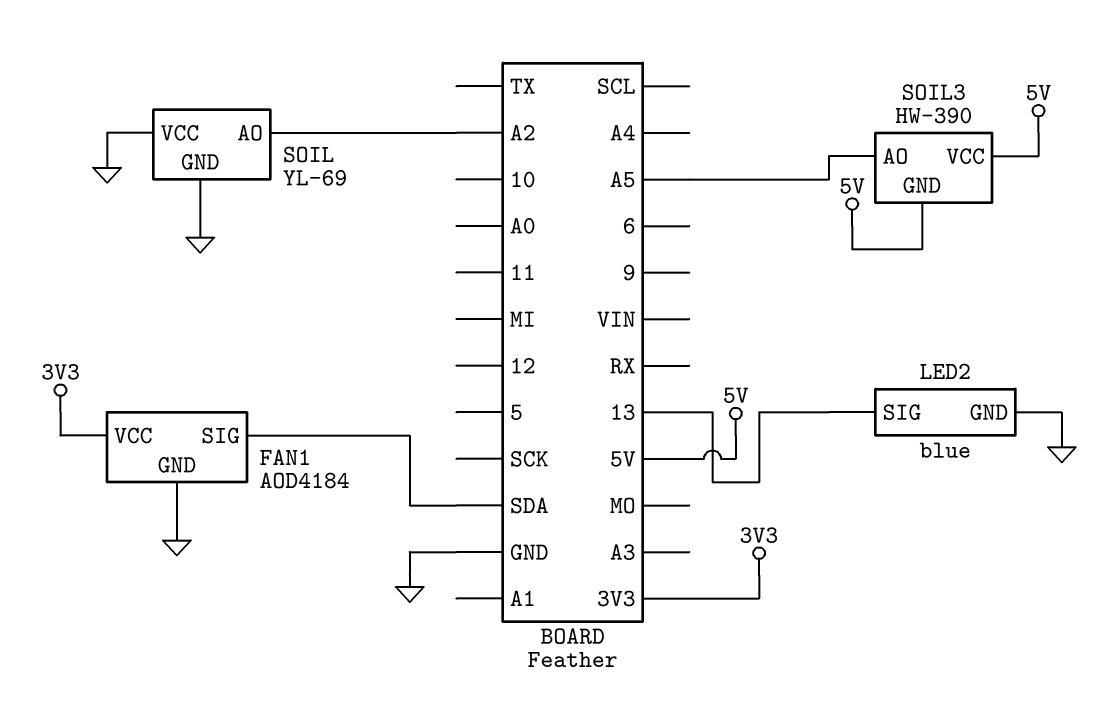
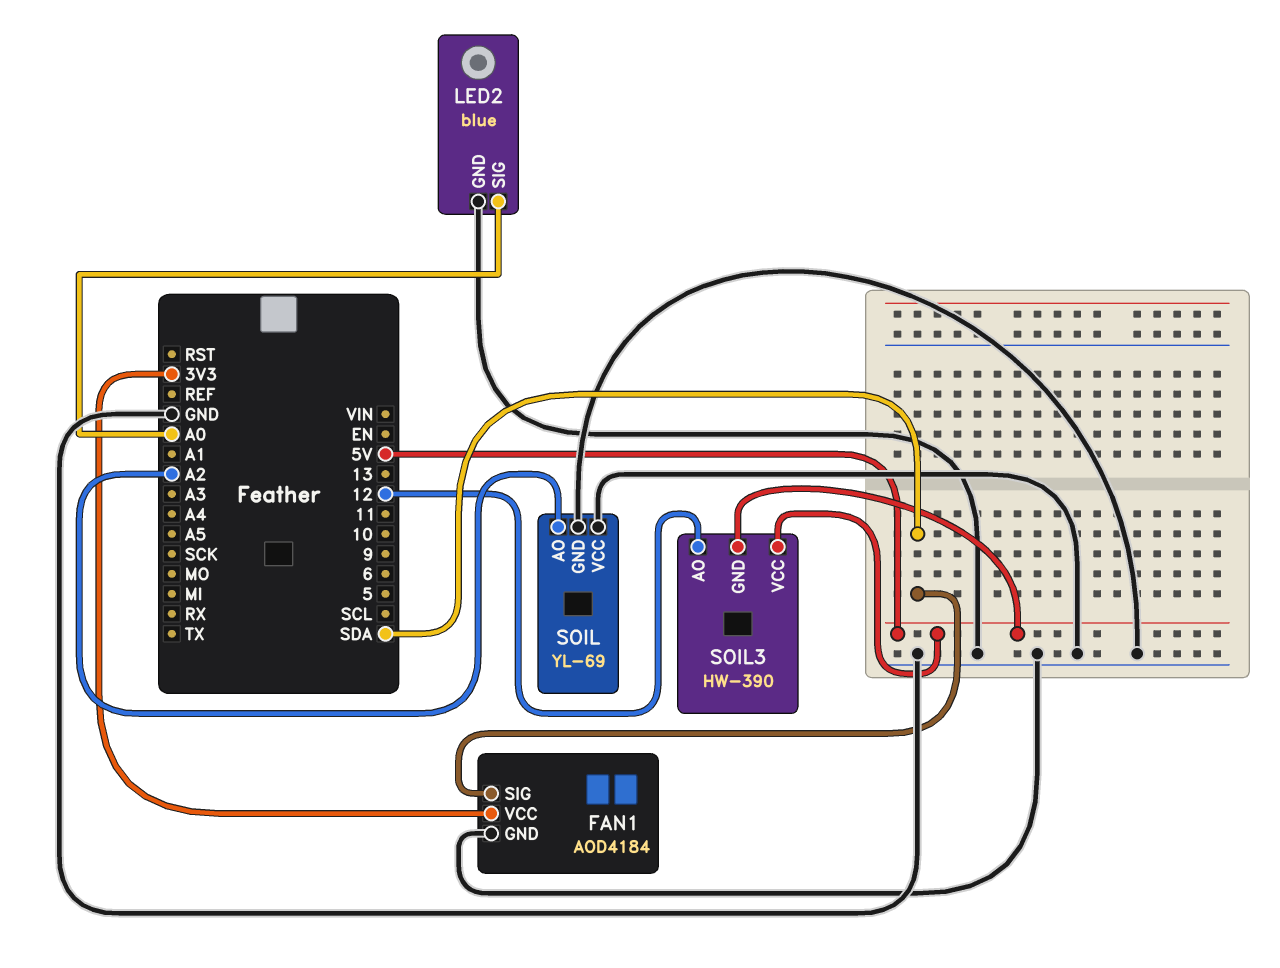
LED2 pin SIG: 13 -> A0
SOIL3 pin AO: A5 -> 12

